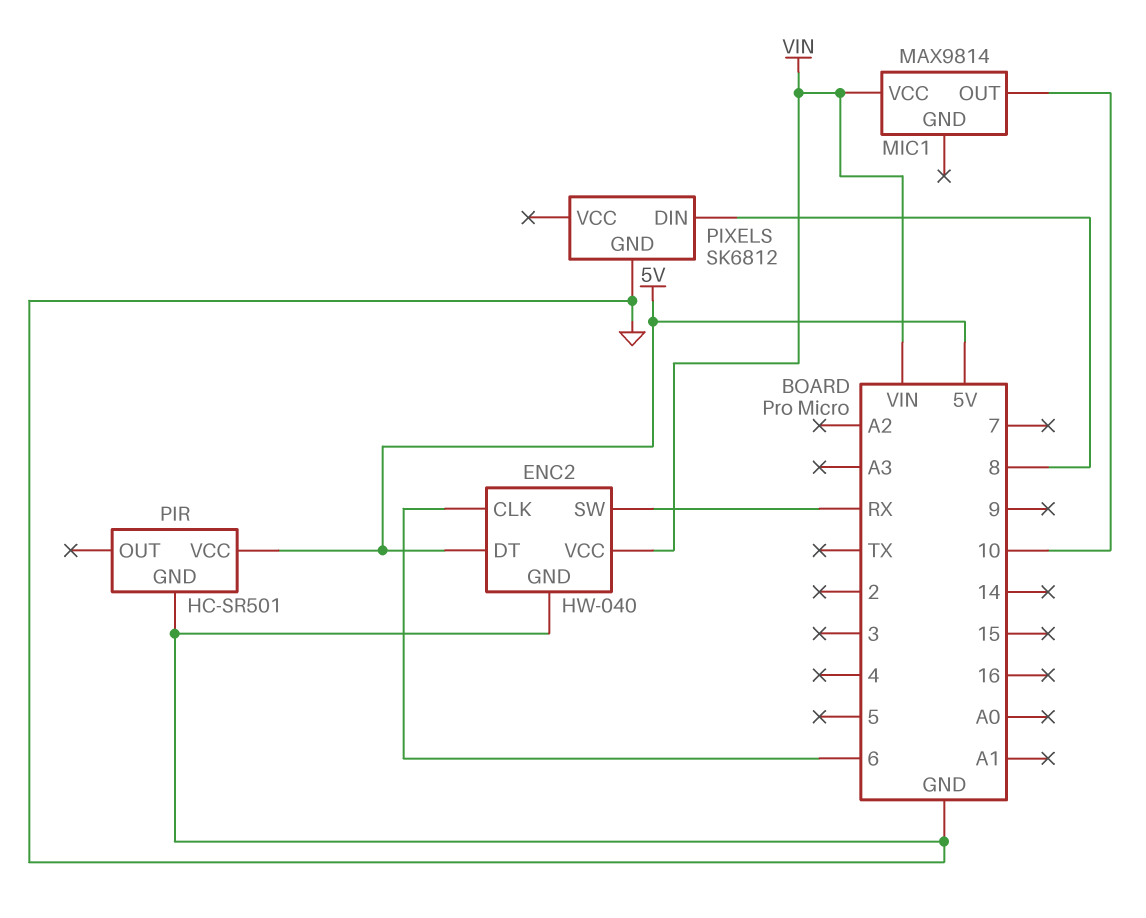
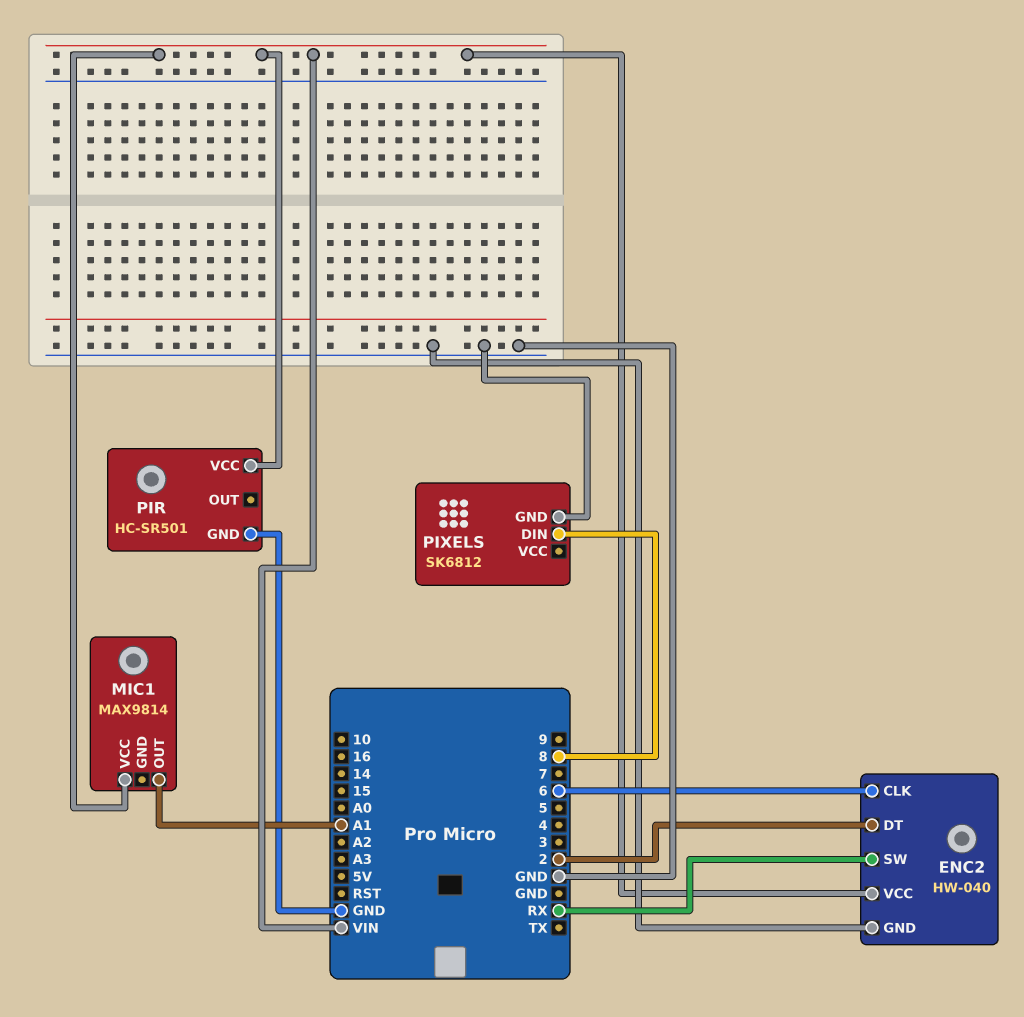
ENC2 pin DT: 5V -> 2
MIC1 pin OUT: 10 -> A1
PIR pin VCC: 5V -> VIN

